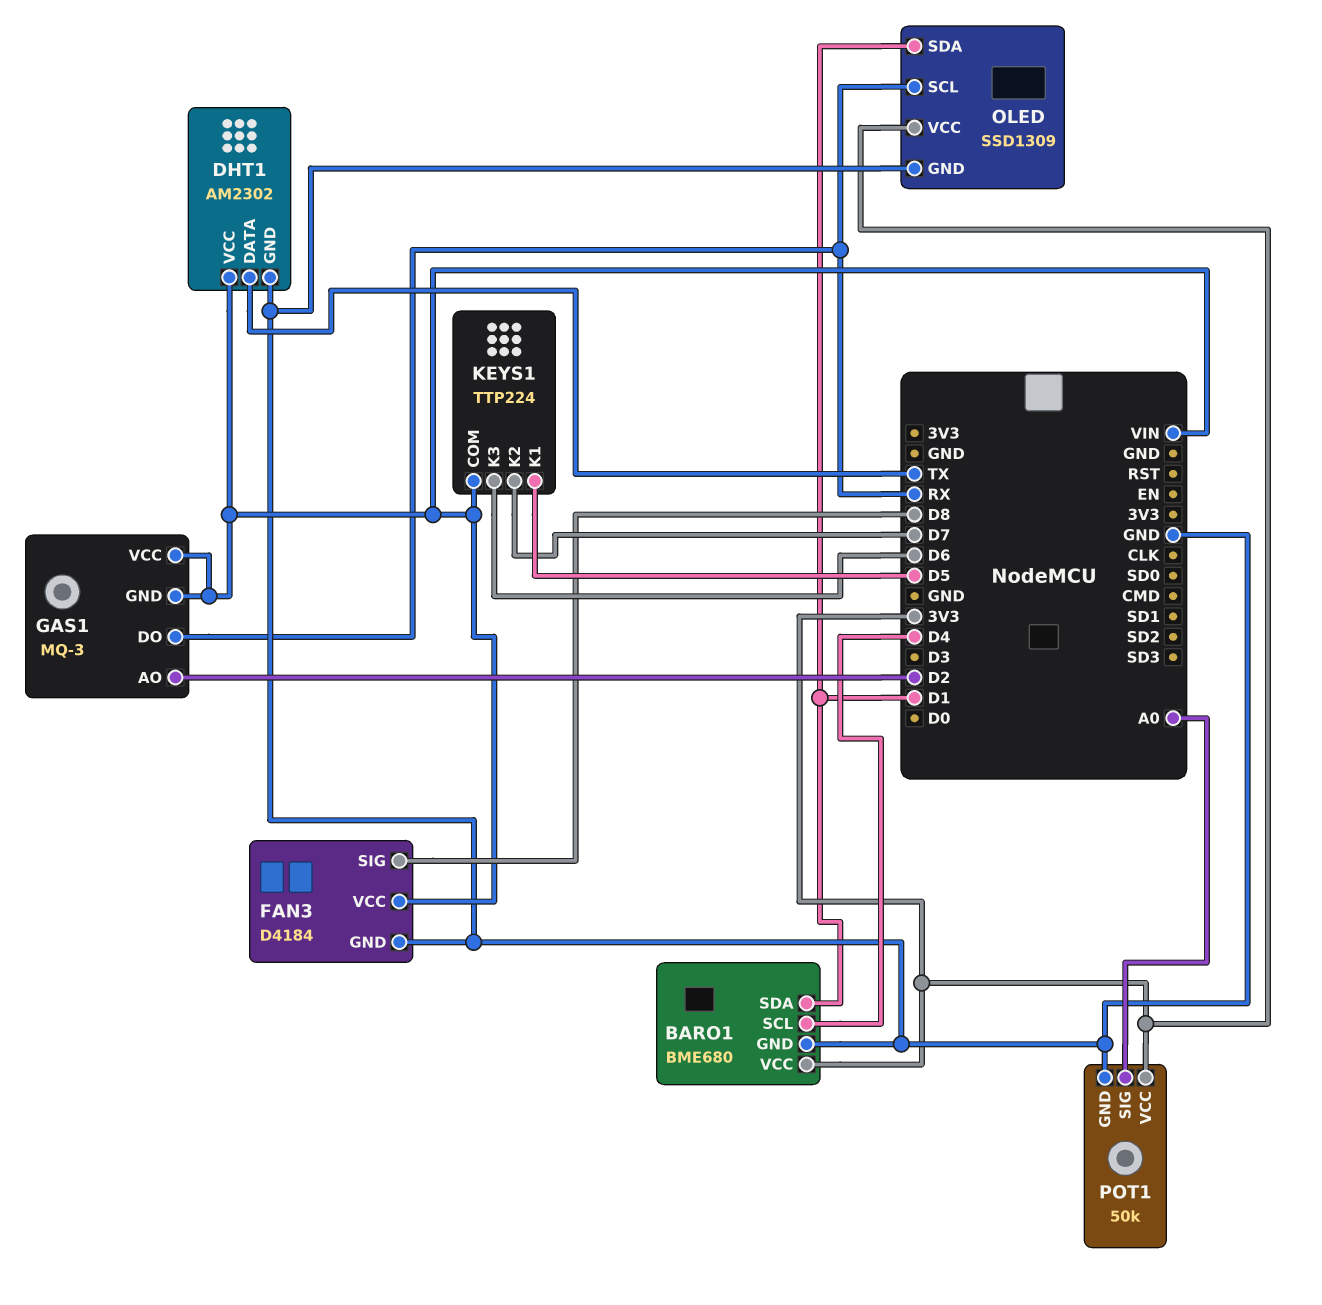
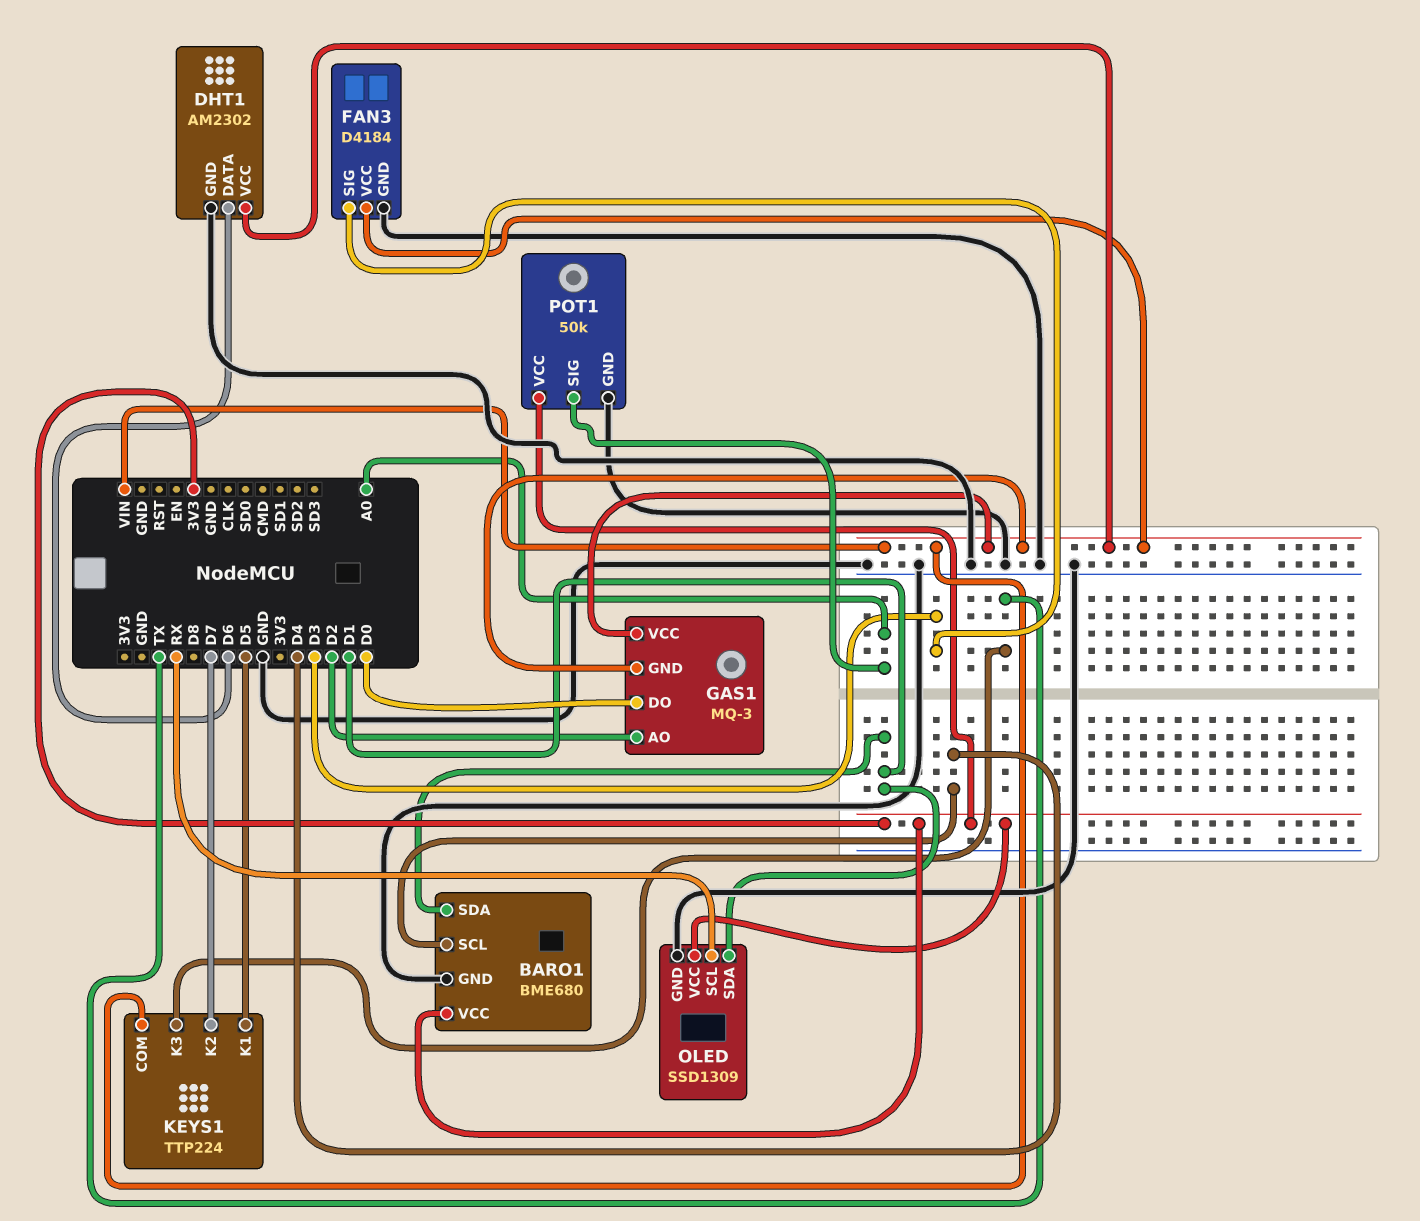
DHT1 pin DATA: TX -> D6
FAN3 pin SIG: D8 -> D3
GAS1 pin DO: RX -> D0
KEYS1 pin K3: D6 -> TX

